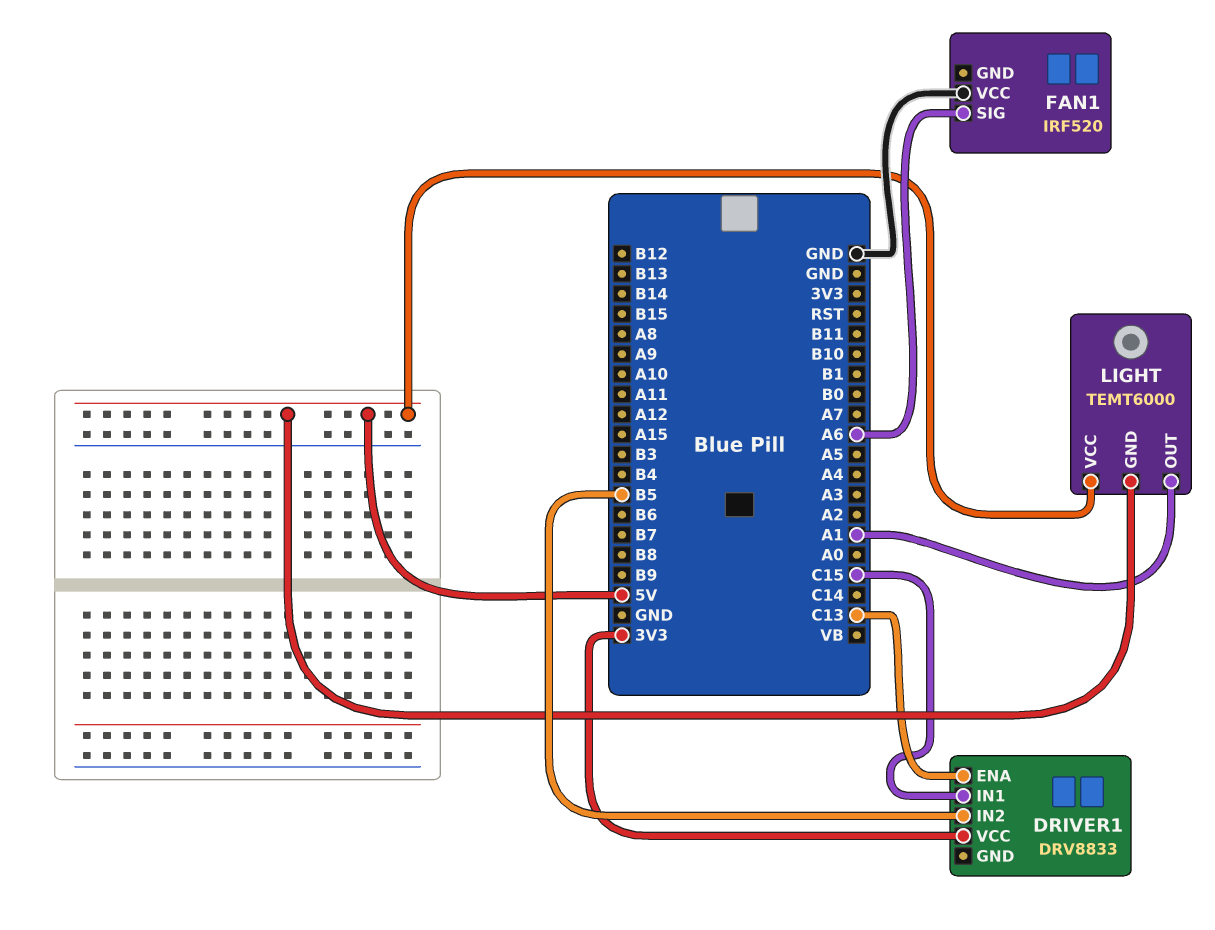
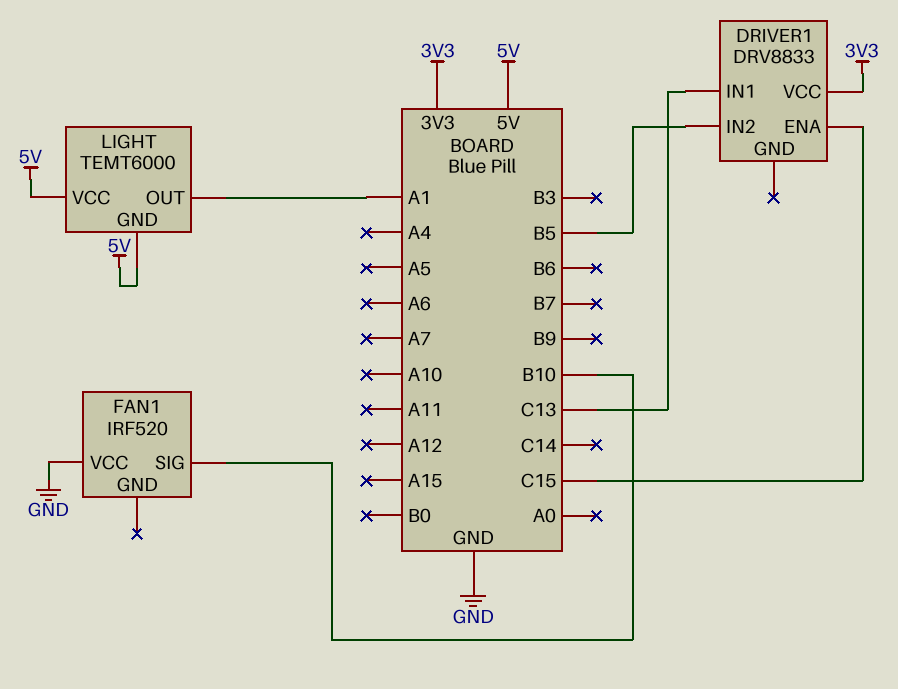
DRIVER1 pin ENA: C13 -> C15
DRIVER1 pin IN1: C15 -> C13
FAN1 pin SIG: A6 -> B10

